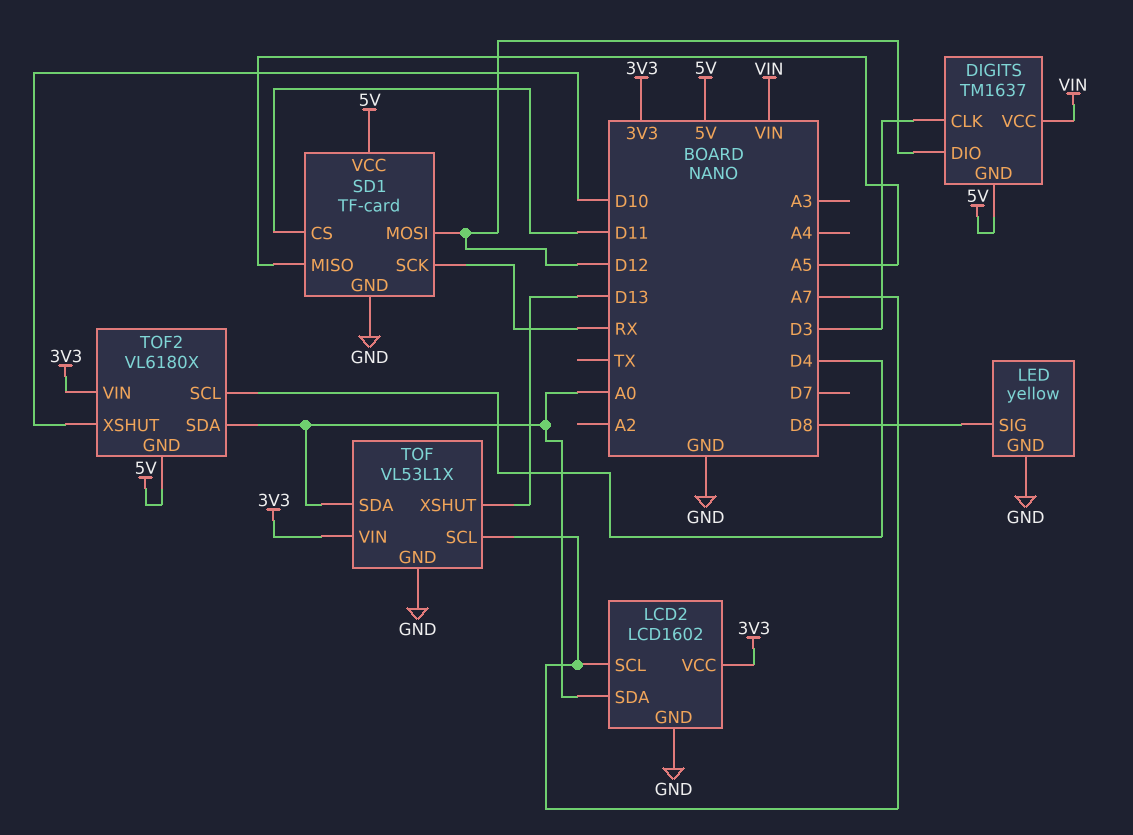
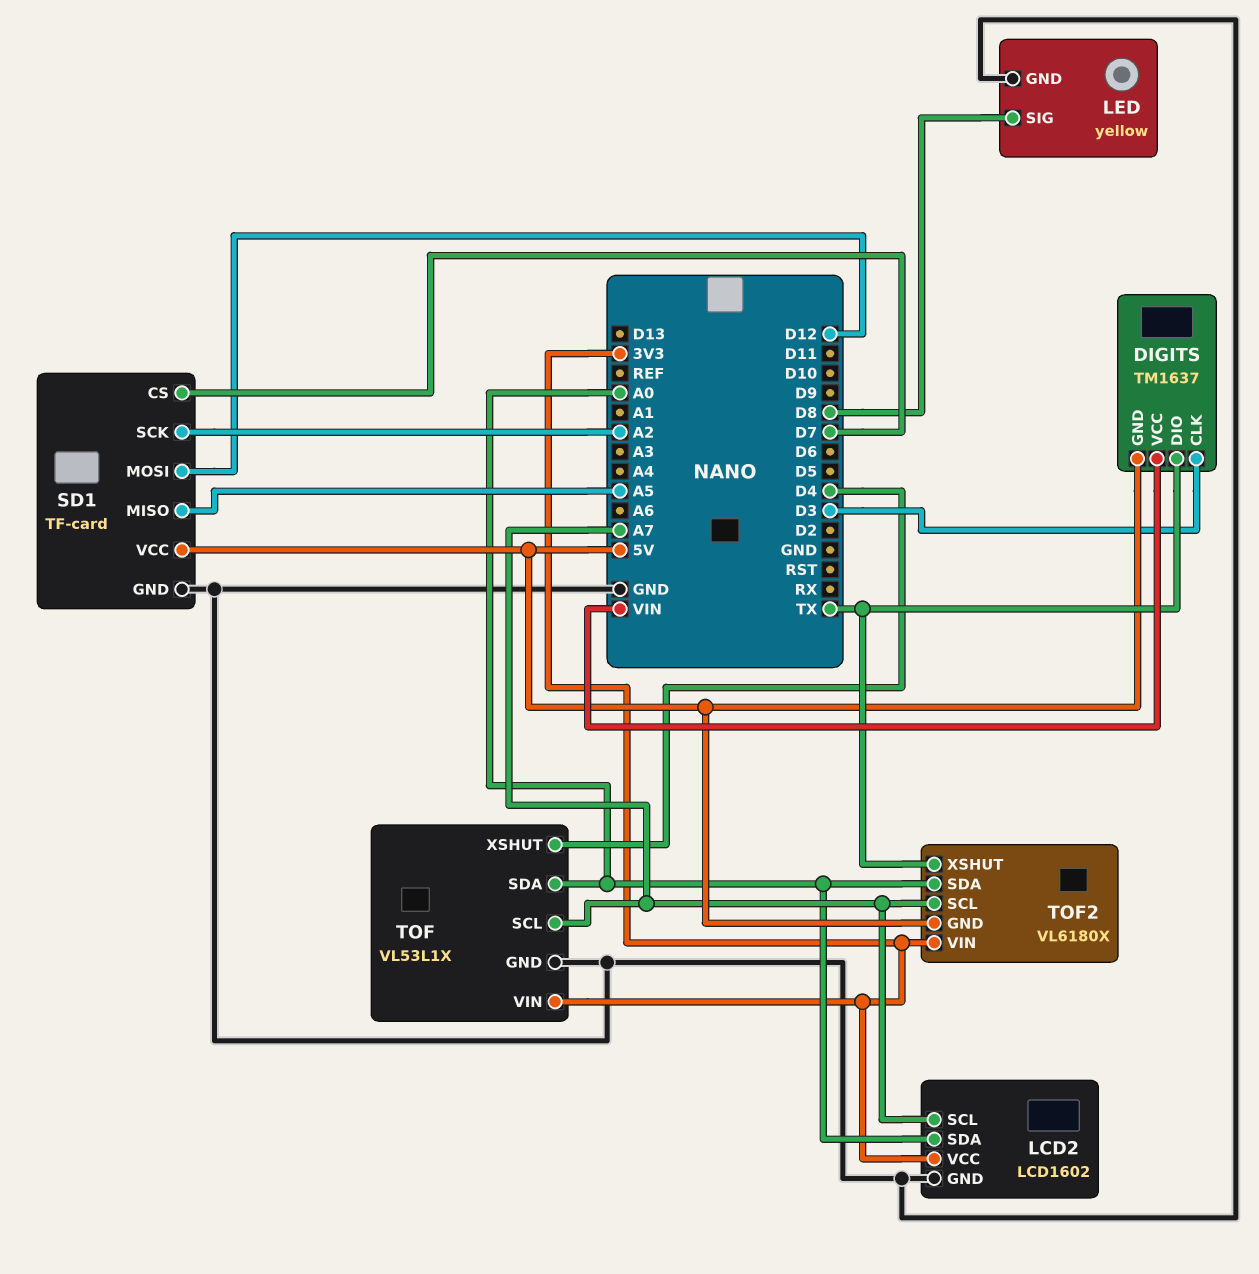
DIGITS pin DIO: D12 -> TX
SD1 pin CS: D11 -> D7
SD1 pin SCK: RX -> A2
TOF pin XSHUT: D13 -> D4
TOF2 pin SCL: D4 -> A7
TOF2 pin XSHUT: D10 -> TX

